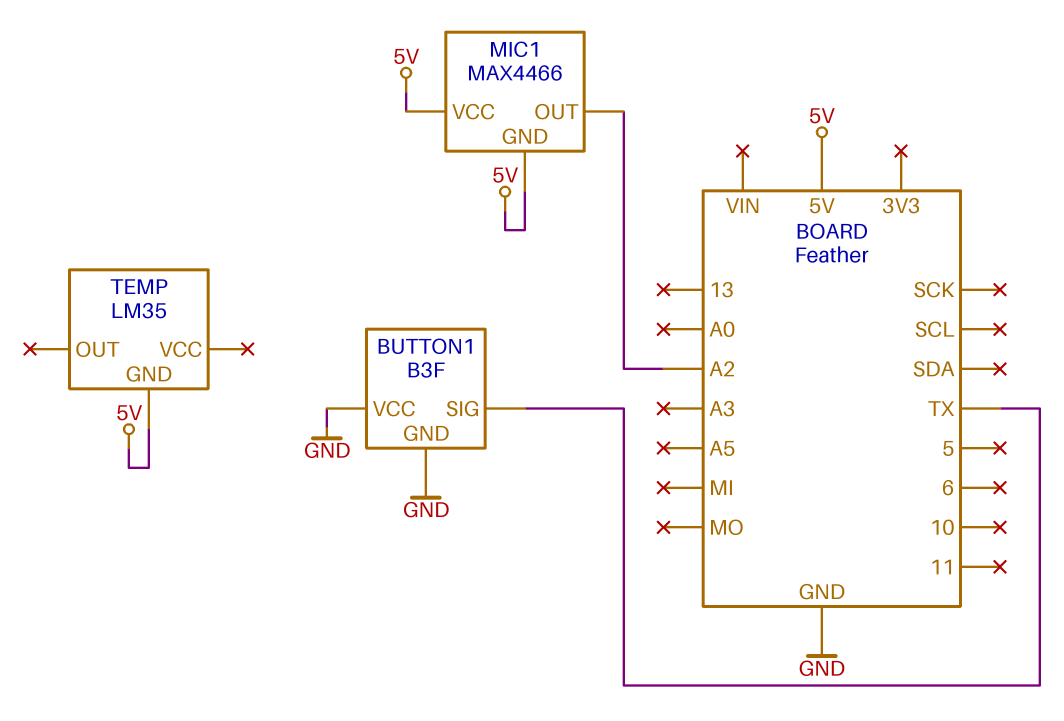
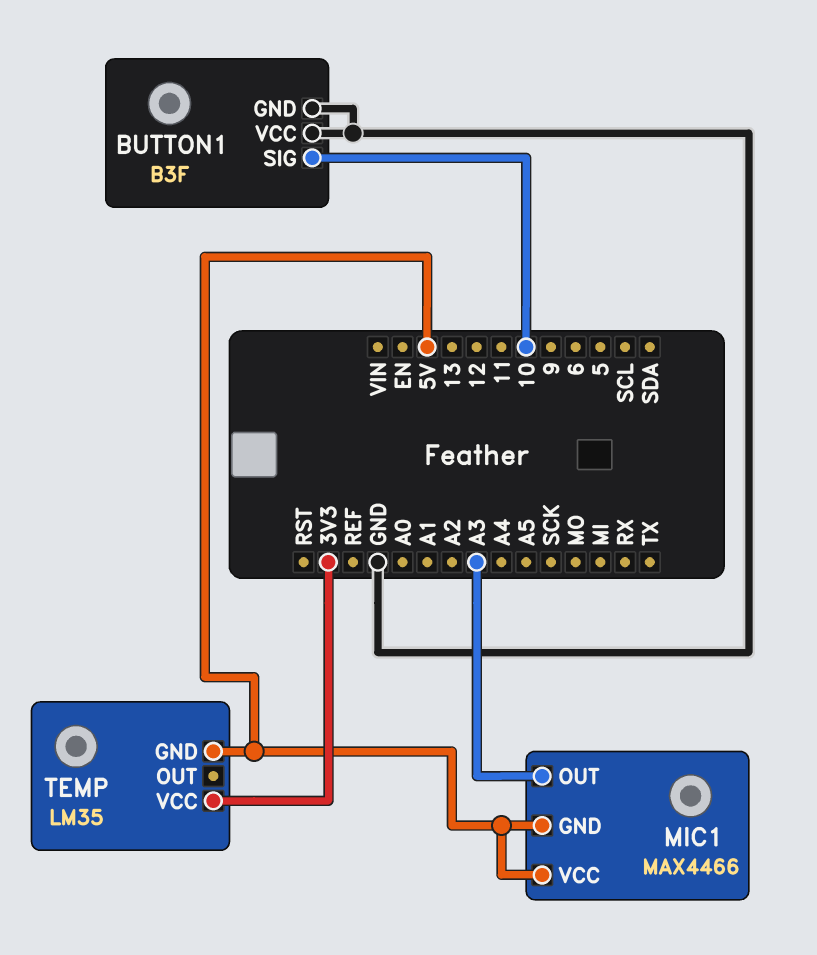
BUTTON1 pin SIG: TX -> 10
MIC1 pin OUT: A2 -> A3
TEMP pin VCC: none -> 3V3

